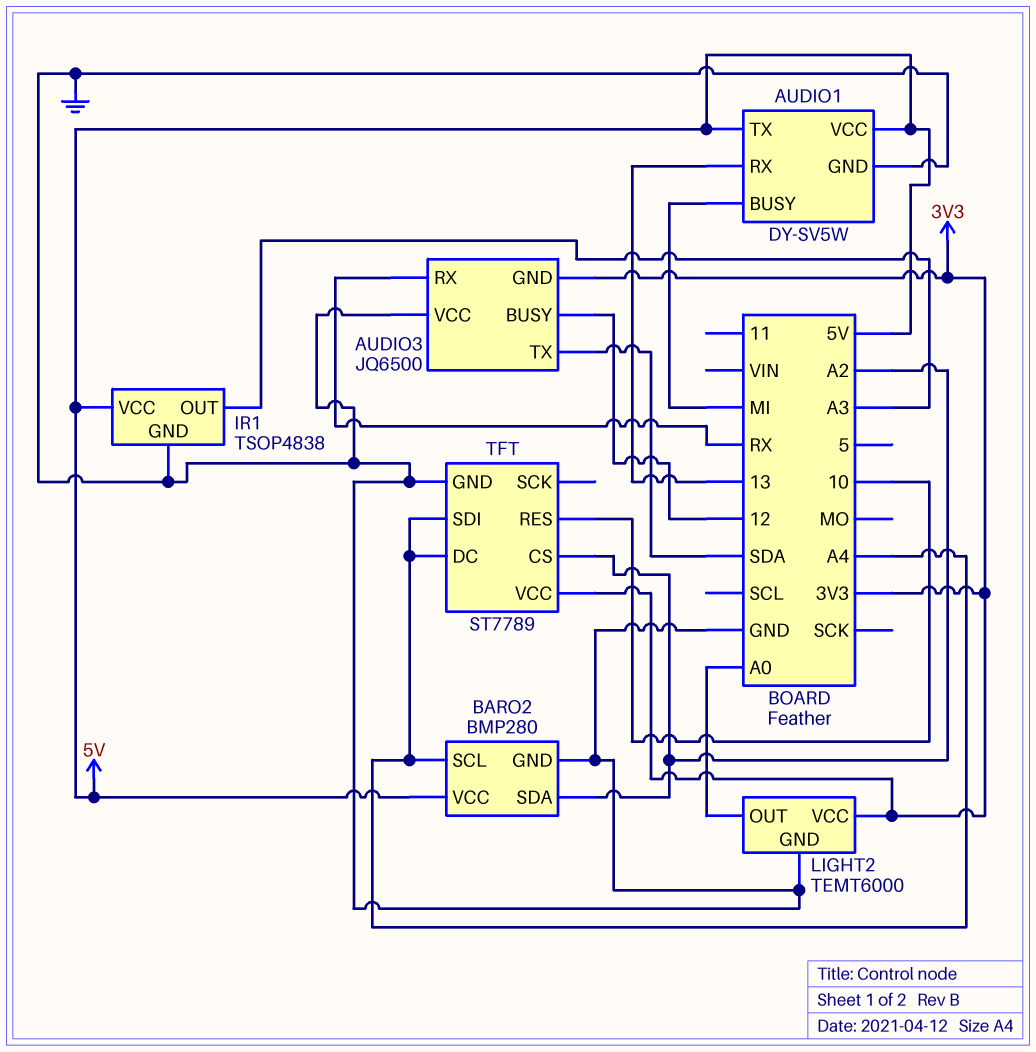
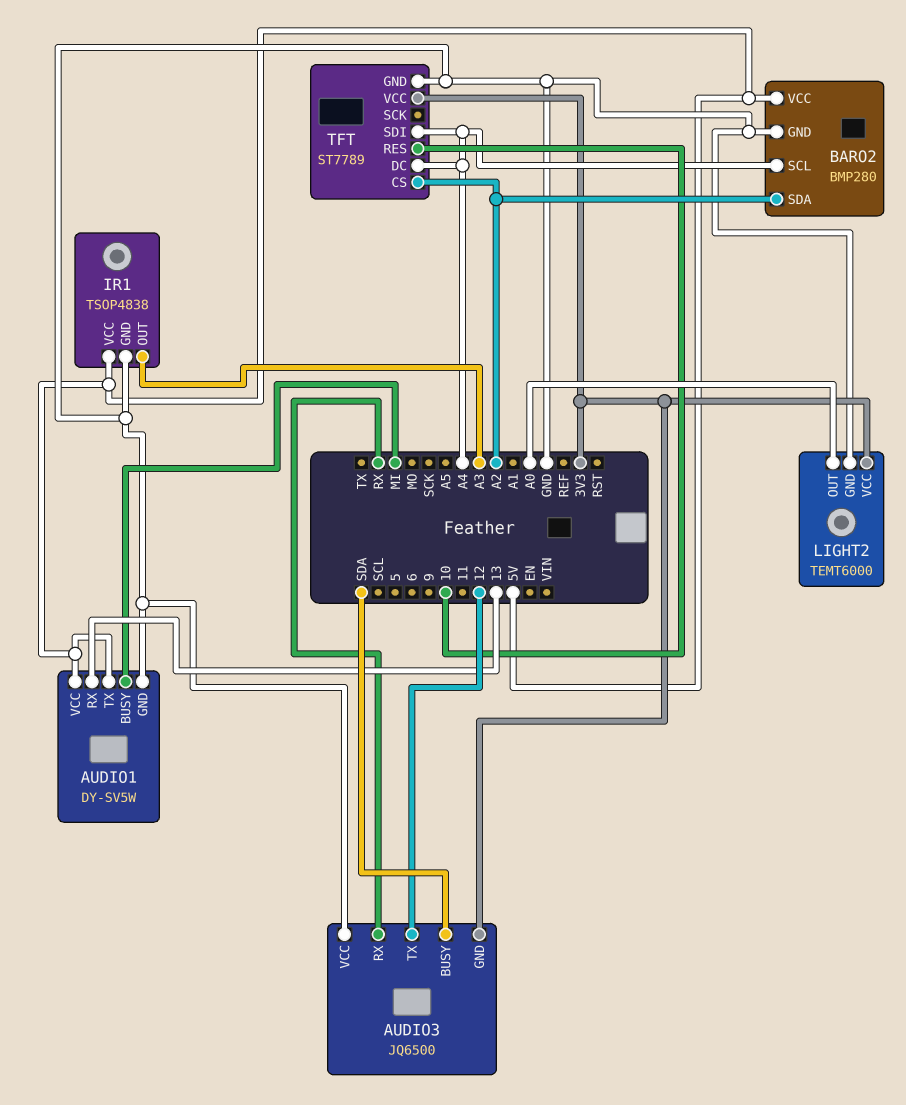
AUDIO3 pin BUSY: 12 -> SDA
AUDIO3 pin TX: SDA -> 12

